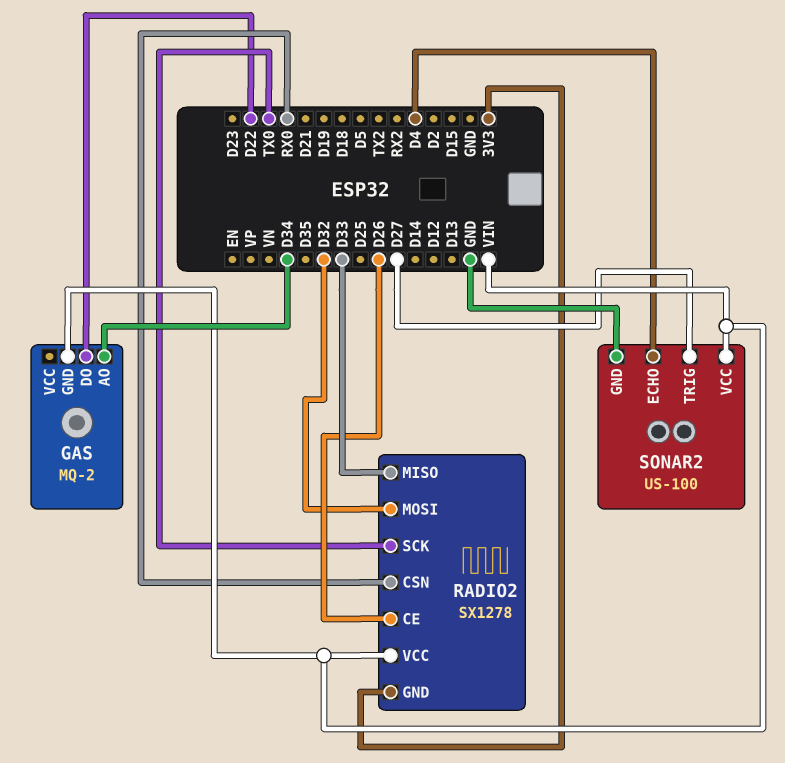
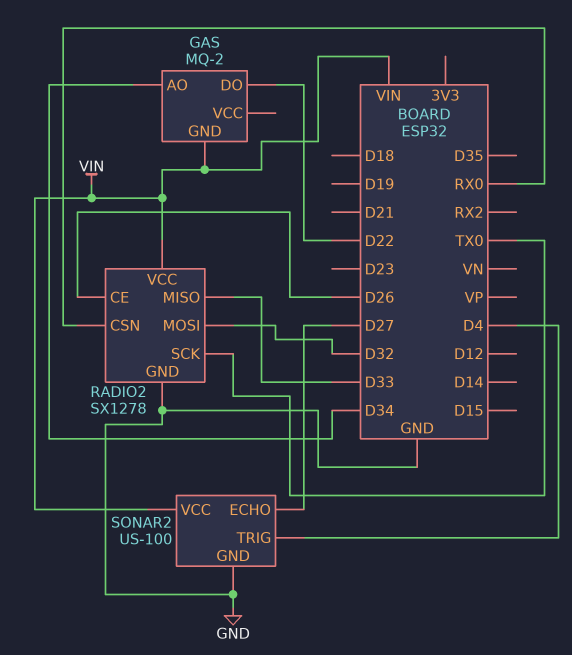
RADIO2 pin GND: 3V3 -> GND
SONAR2 pin ECHO: D4 -> D27
SONAR2 pin TRIG: D27 -> D4

